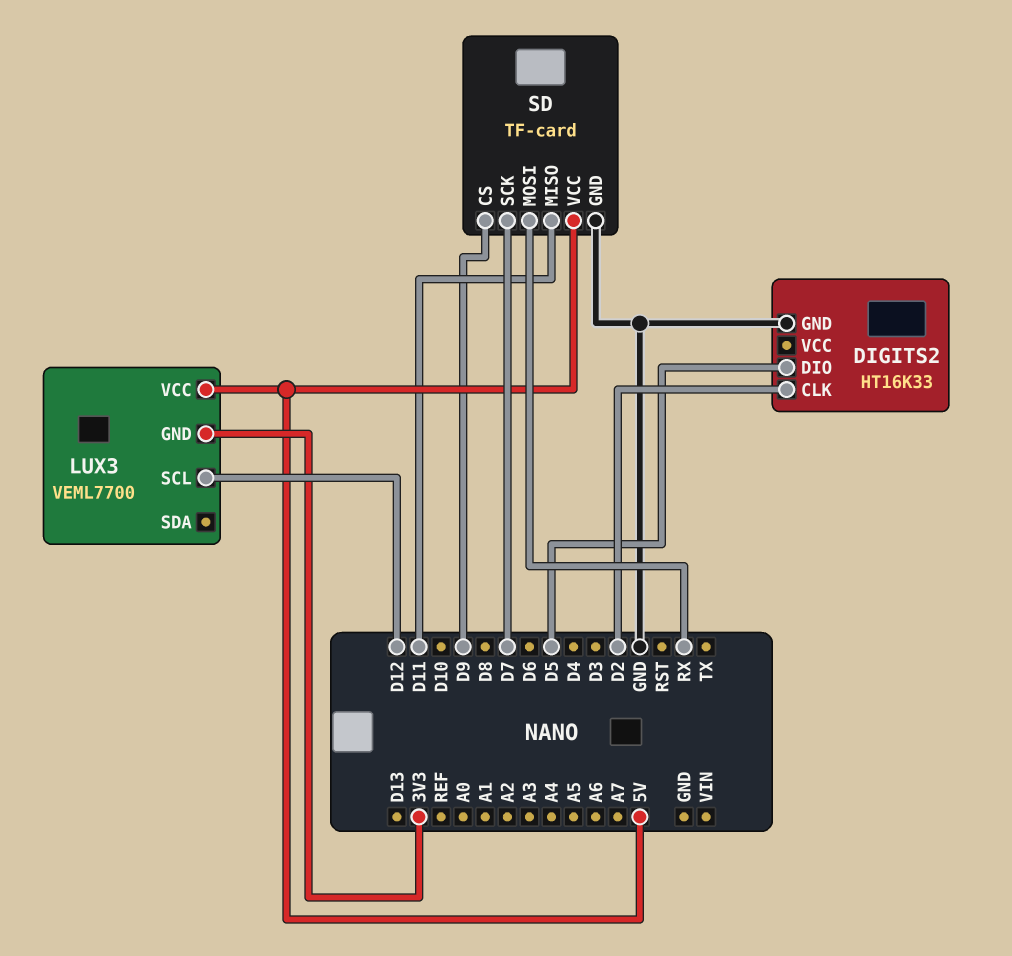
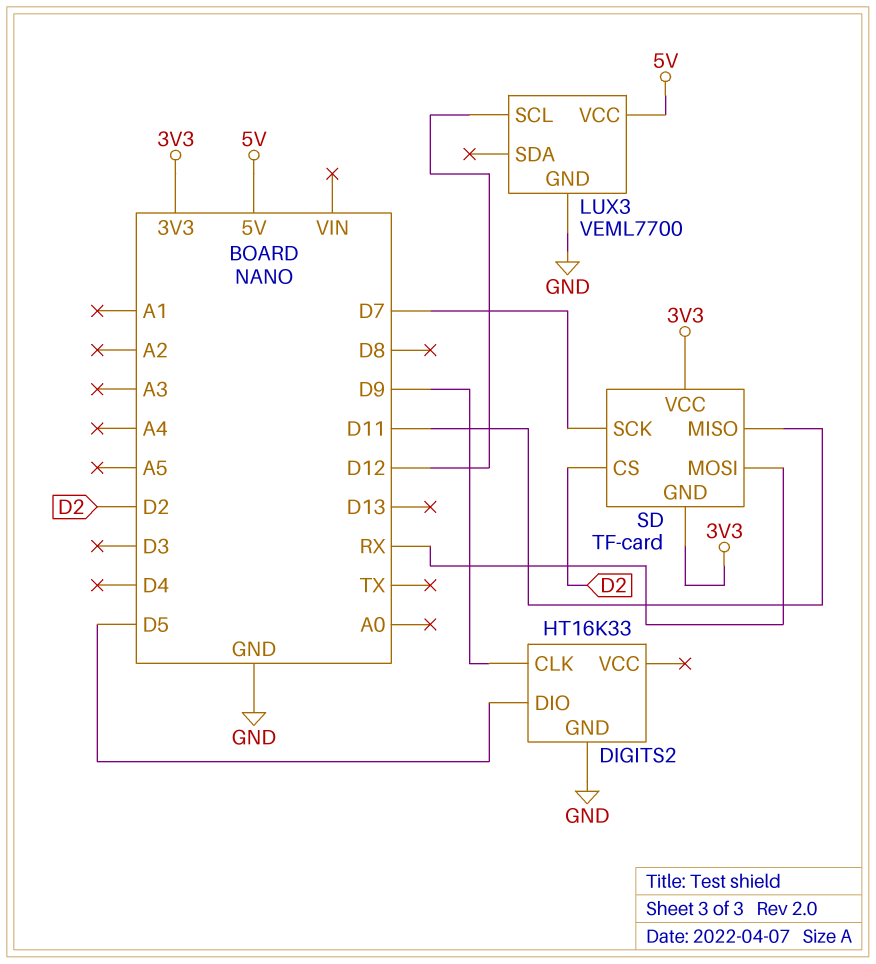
DIGITS2 pin CLK: D2 -> D9
LUX3 pin GND: 3V3 -> GND
SD pin CS: D9 -> D2
SD pin GND: GND -> 3V3
SD pin VCC: 5V -> 3V3

